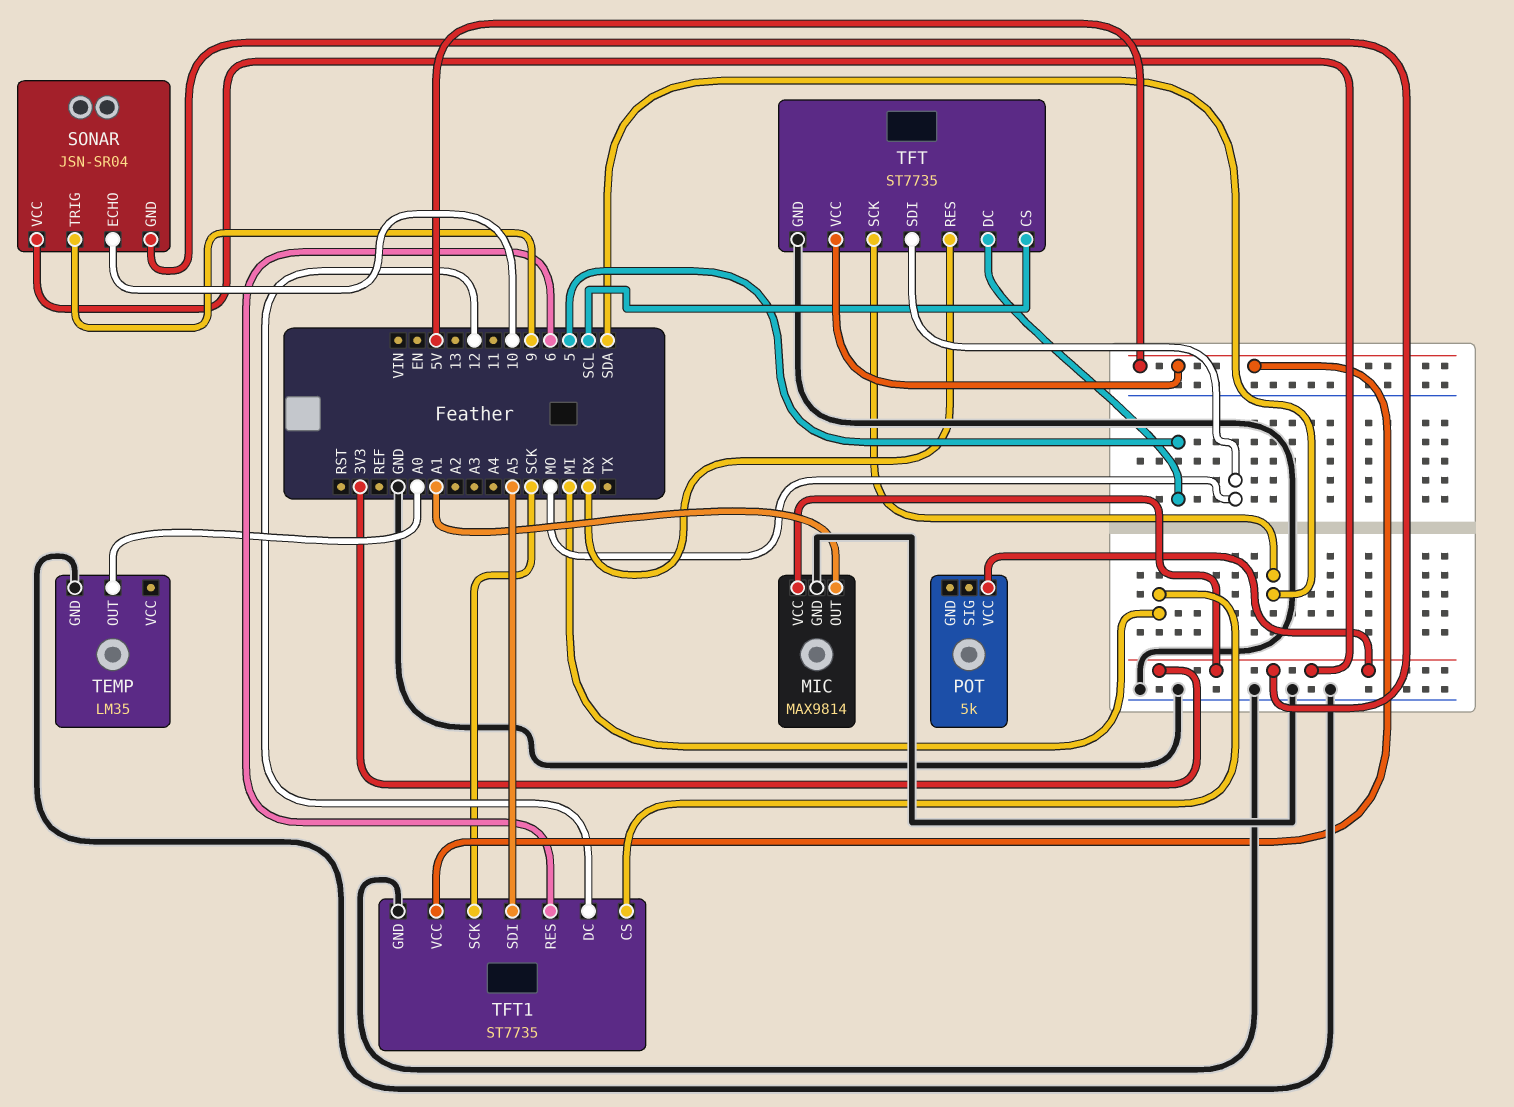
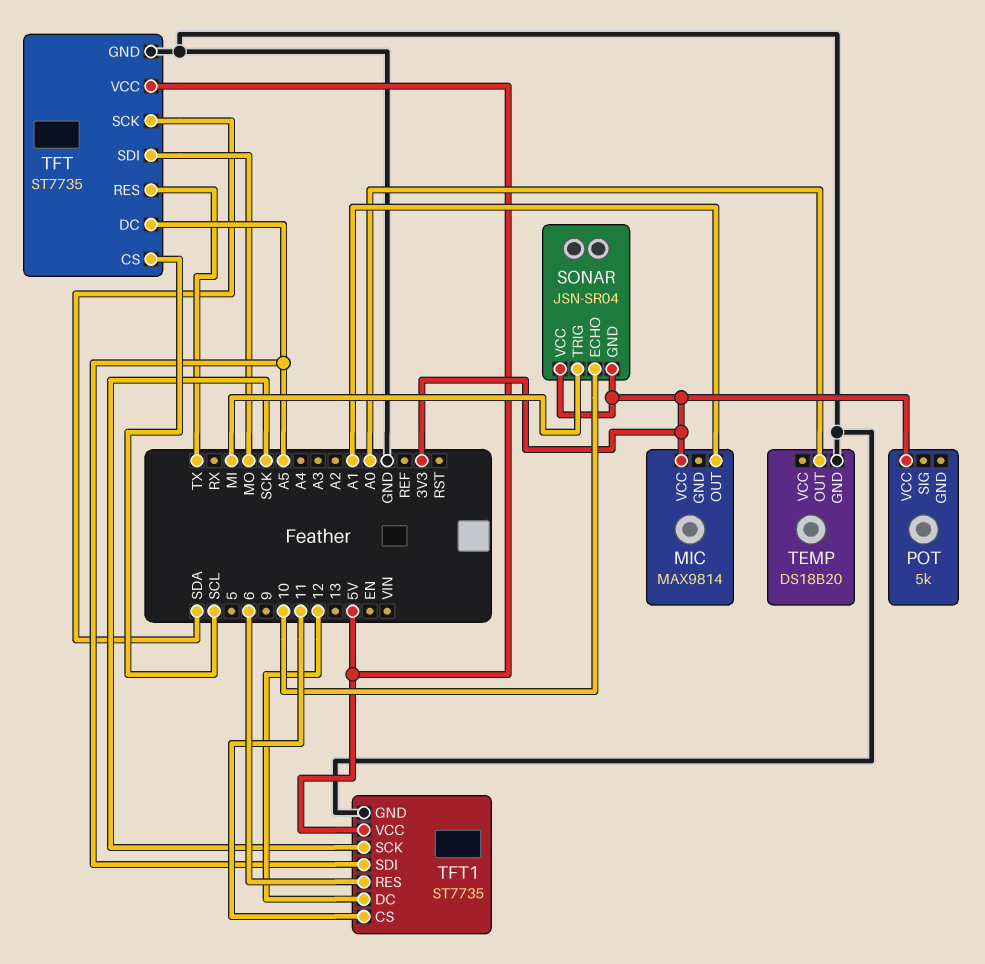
MIC pin GND: GND -> none
SONAR pin TRIG: 9 -> MI
TEMP: LM35 -> DS18B20
TFT pin DC: 5 -> A5
TFT pin RES: RX -> TX
TFT1 pin CS: MI -> 11

